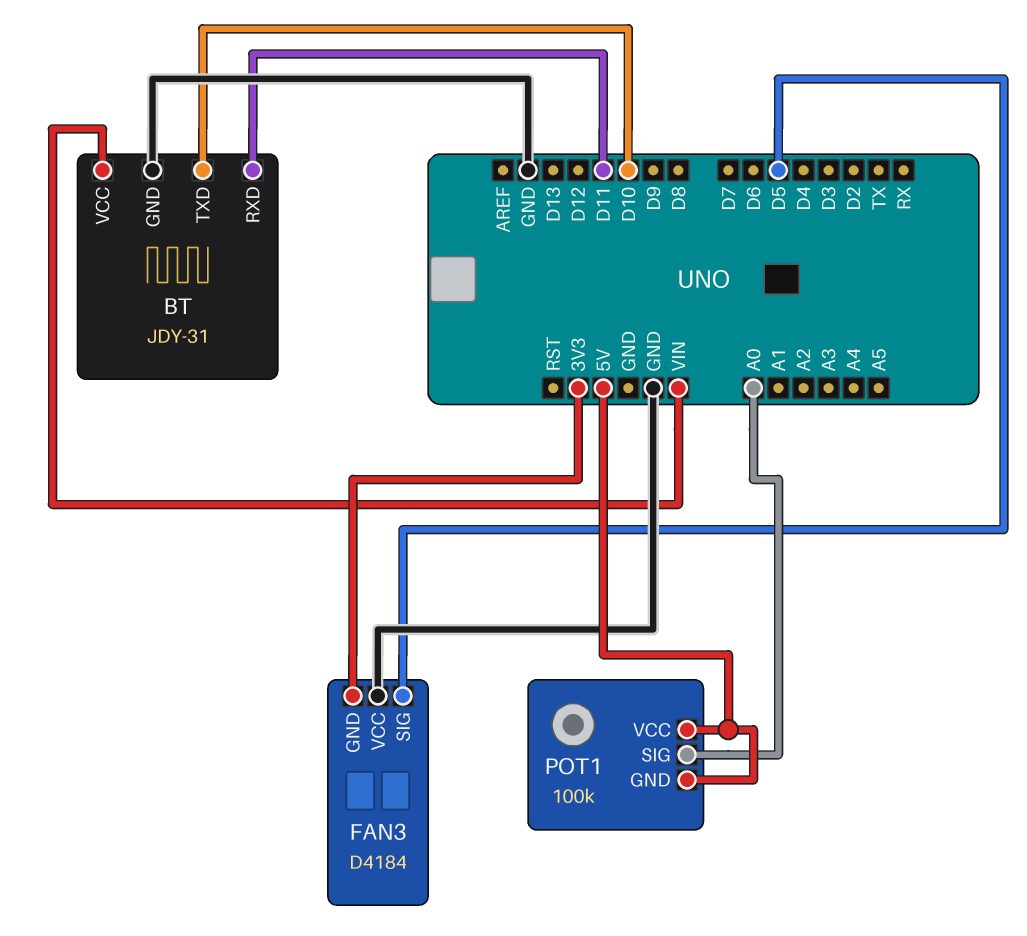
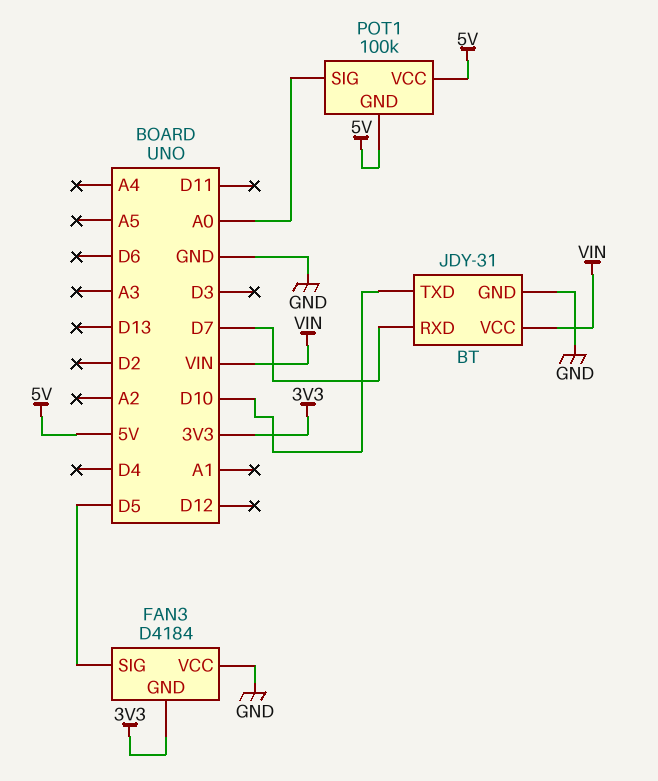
BT pin RXD: D11 -> D7

